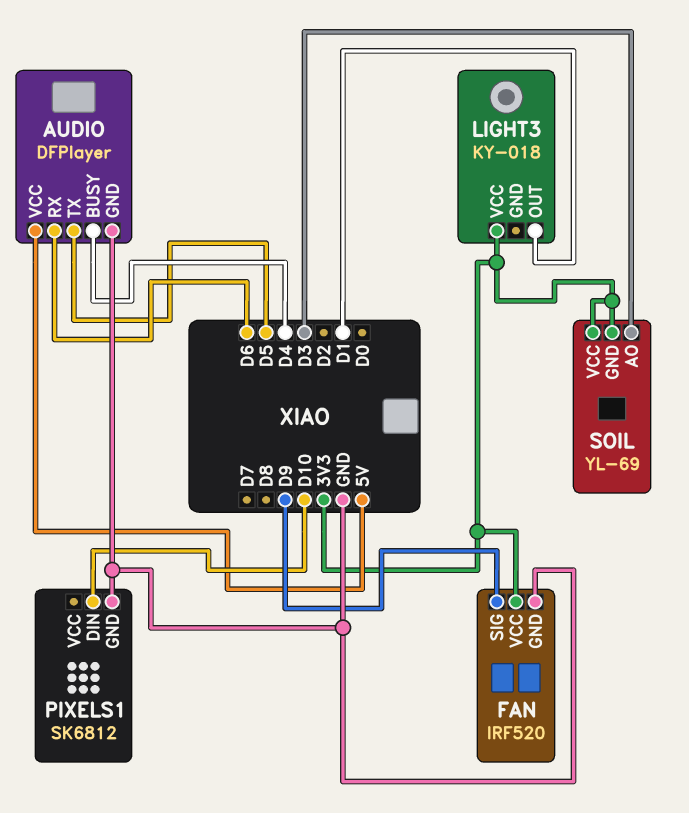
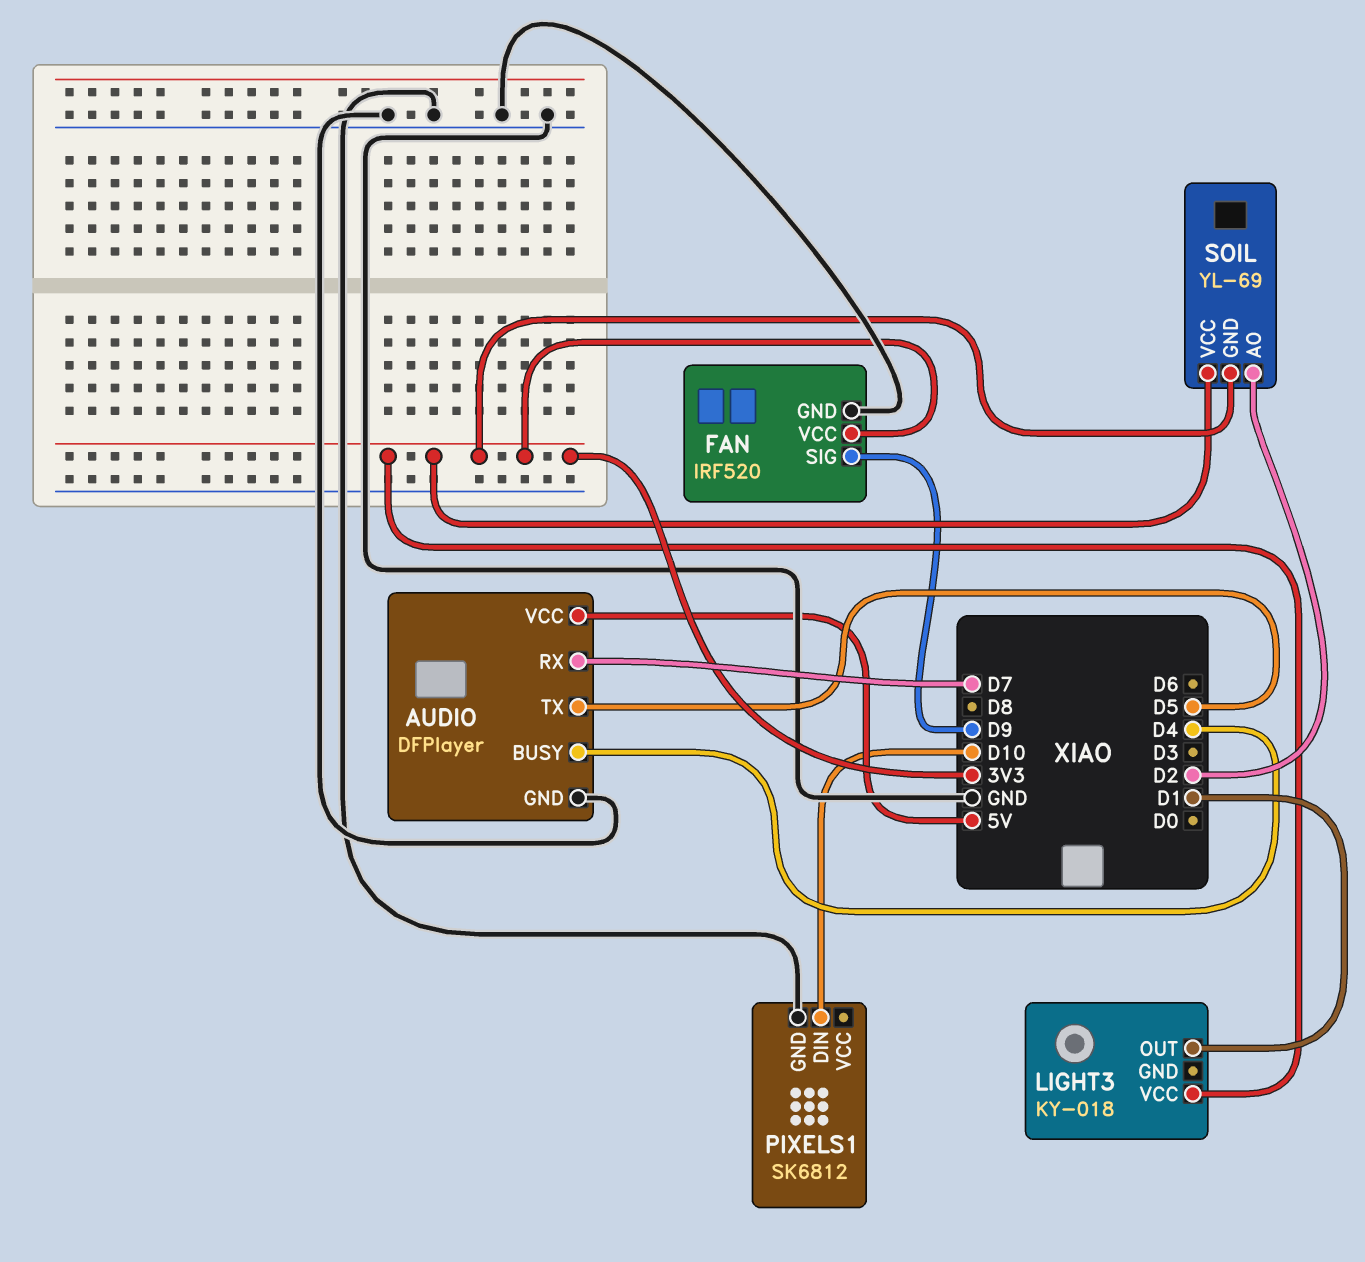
AUDIO pin RX: D6 -> D7
SOIL pin AO: D3 -> D2

